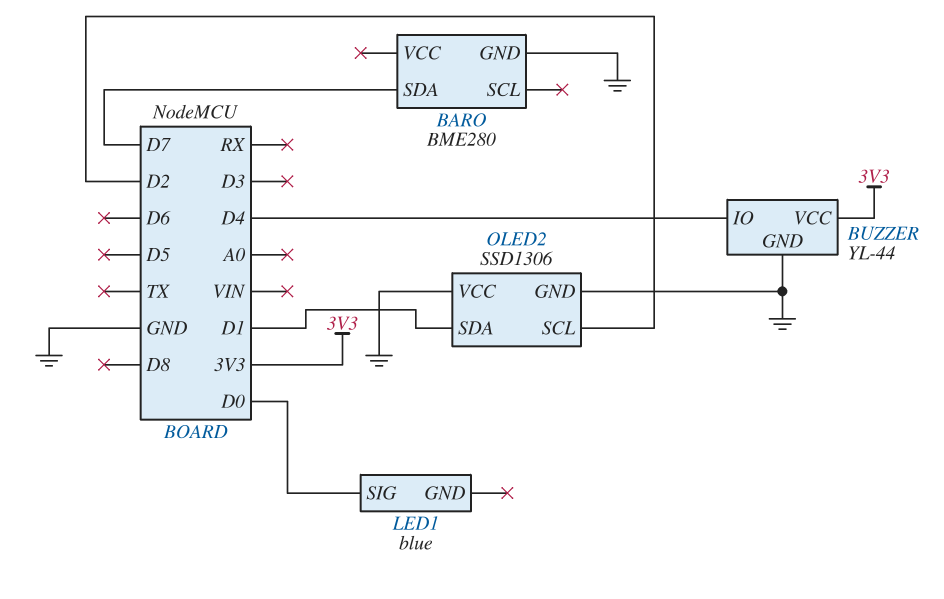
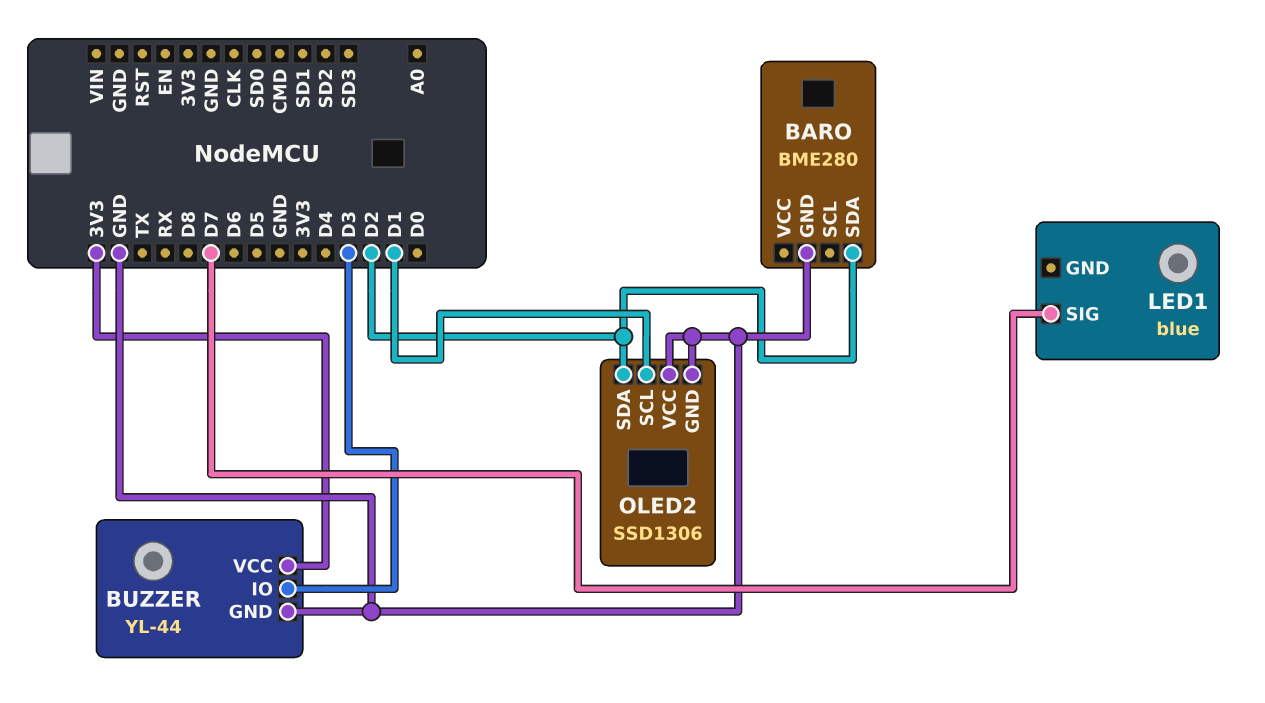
BARO pin SDA: D7 -> D2
BUZZER pin IO: D4 -> D3
LED1 pin SIG: D0 -> D7
OLED2 pin SCL: D2 -> D1
OLED2 pin SDA: D1 -> D2

